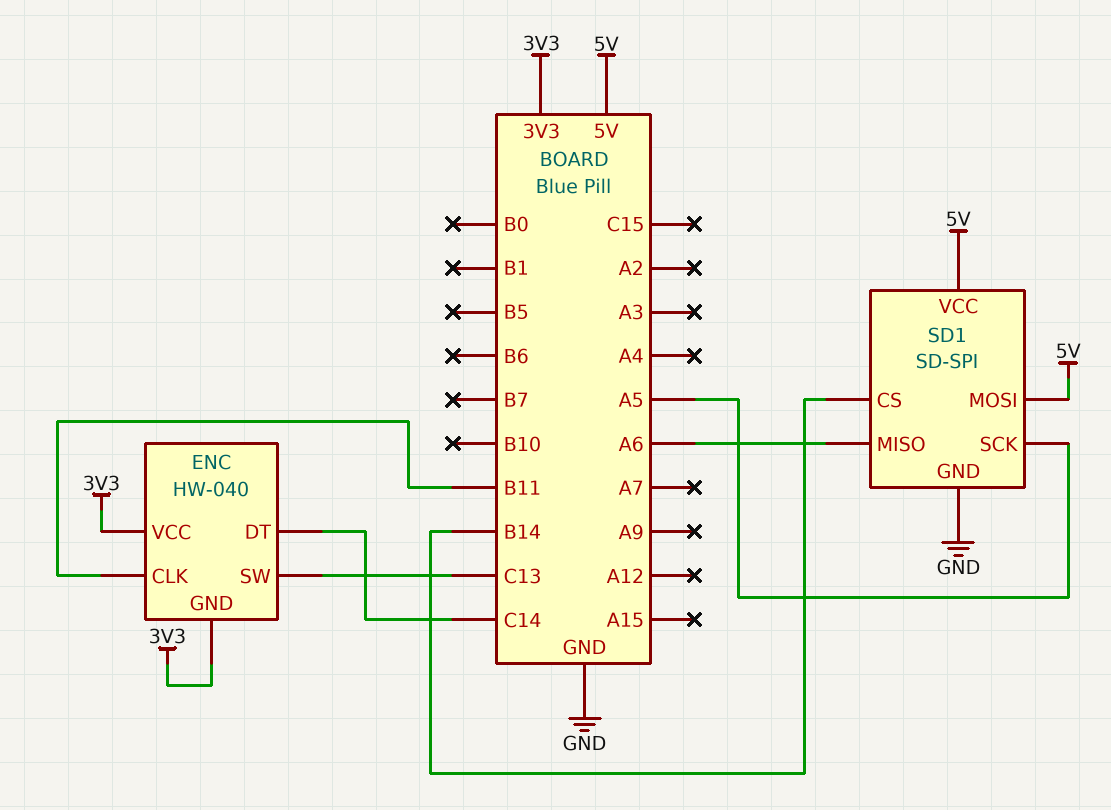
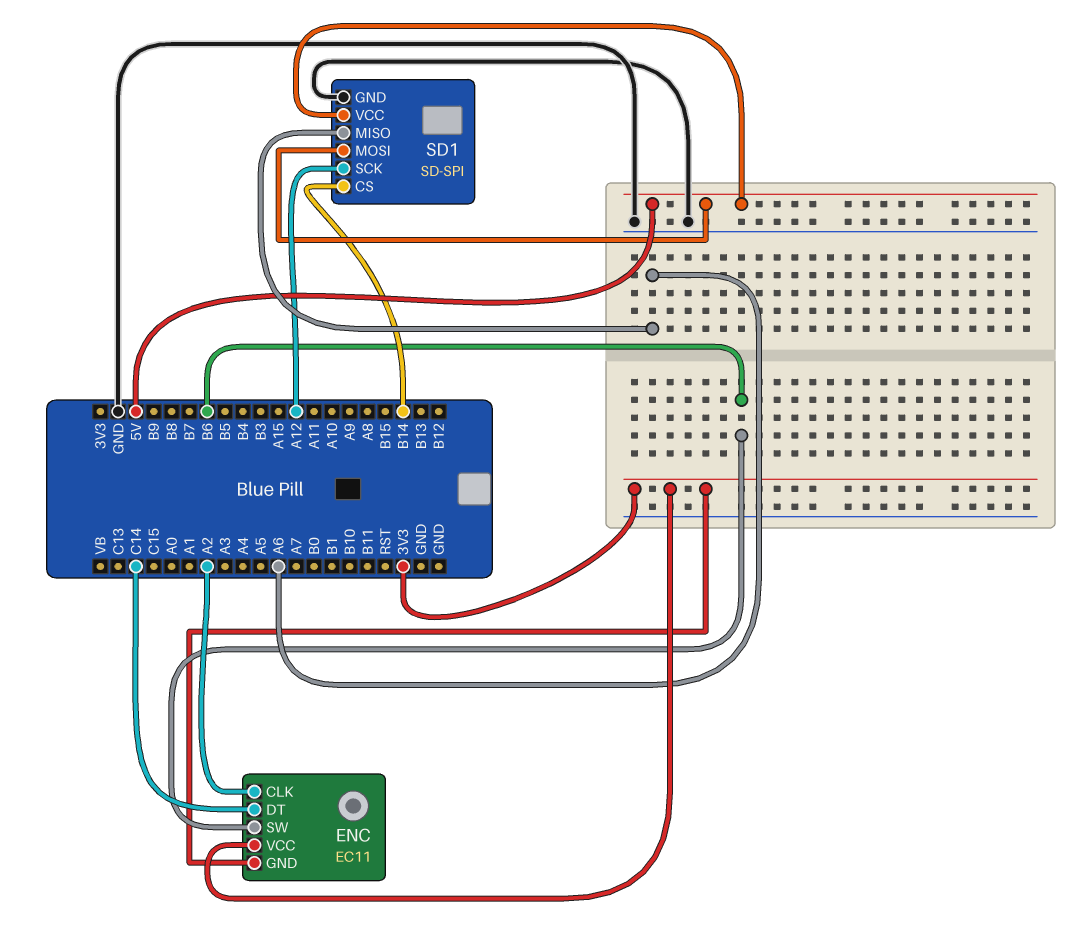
ENC: HW-040 -> EC11
ENC pin CLK: B11 -> A2
ENC pin SW: C13 -> B6
SD1 pin SCK: A5 -> A12

